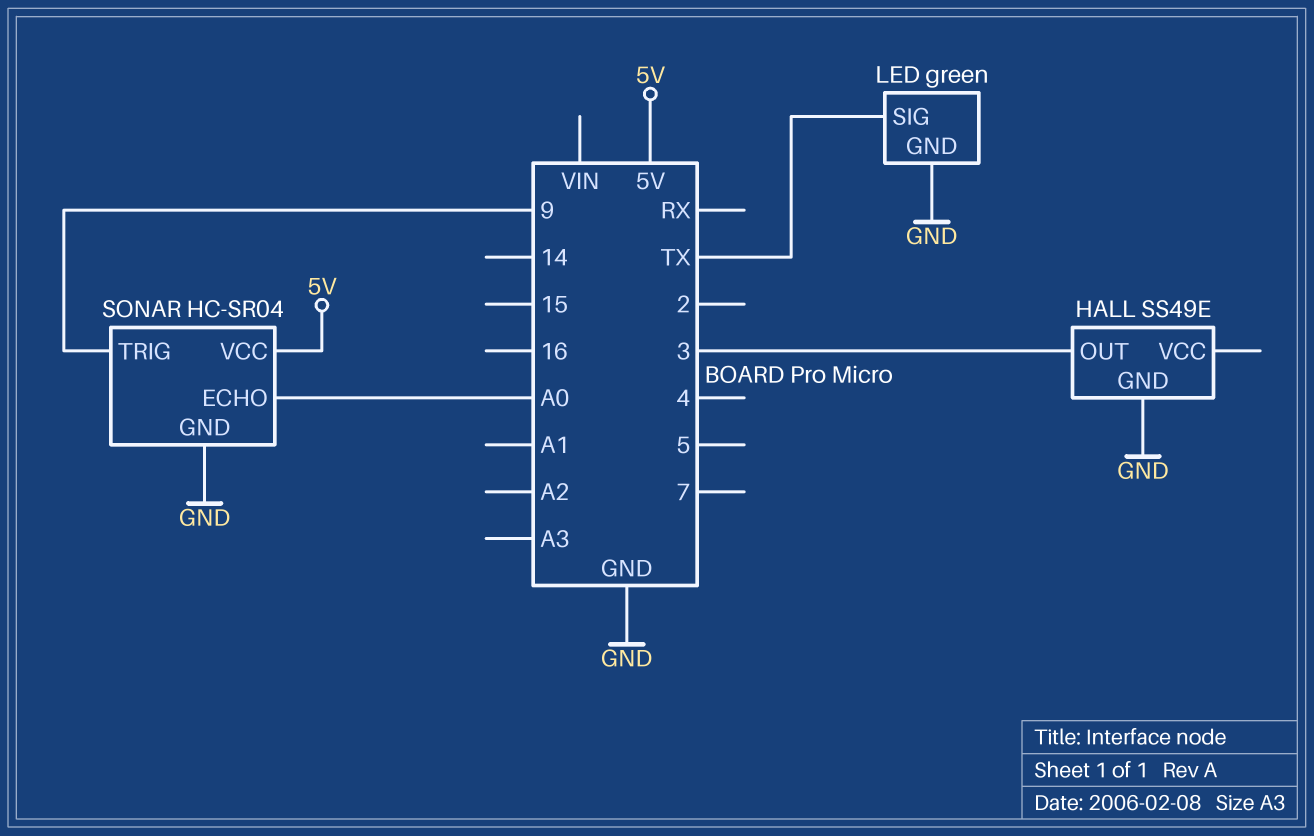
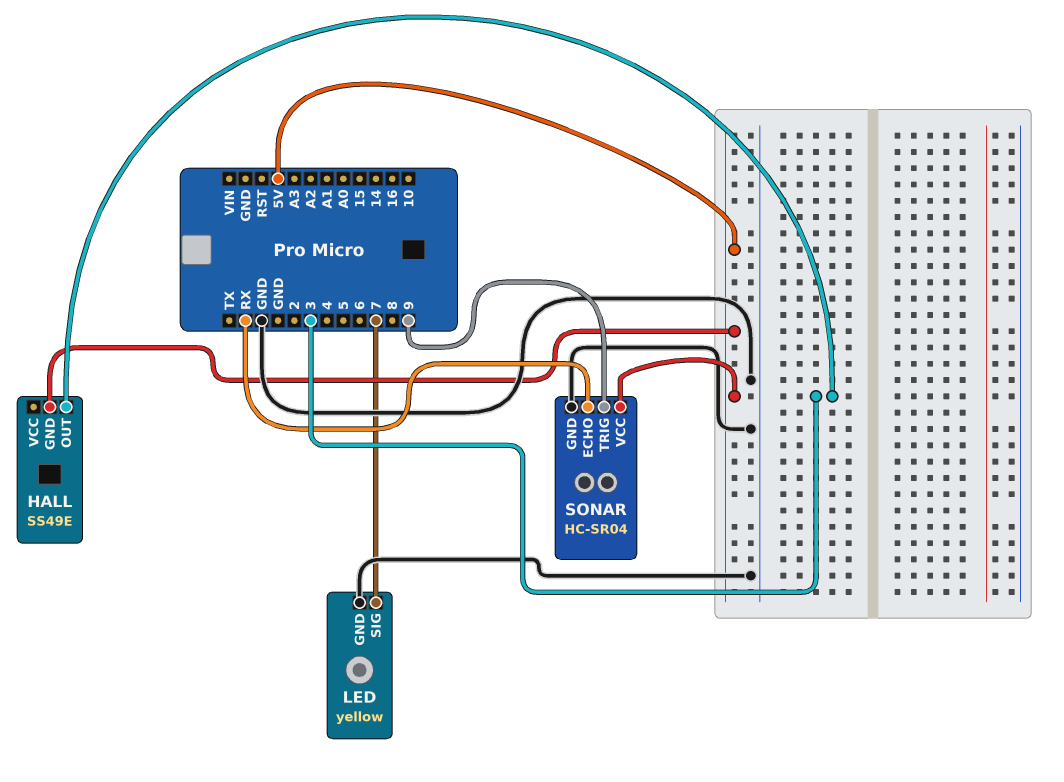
HALL pin GND: GND -> 5V
LED: green -> yellow
LED pin SIG: TX -> 7
SONAR pin ECHO: A0 -> RX

